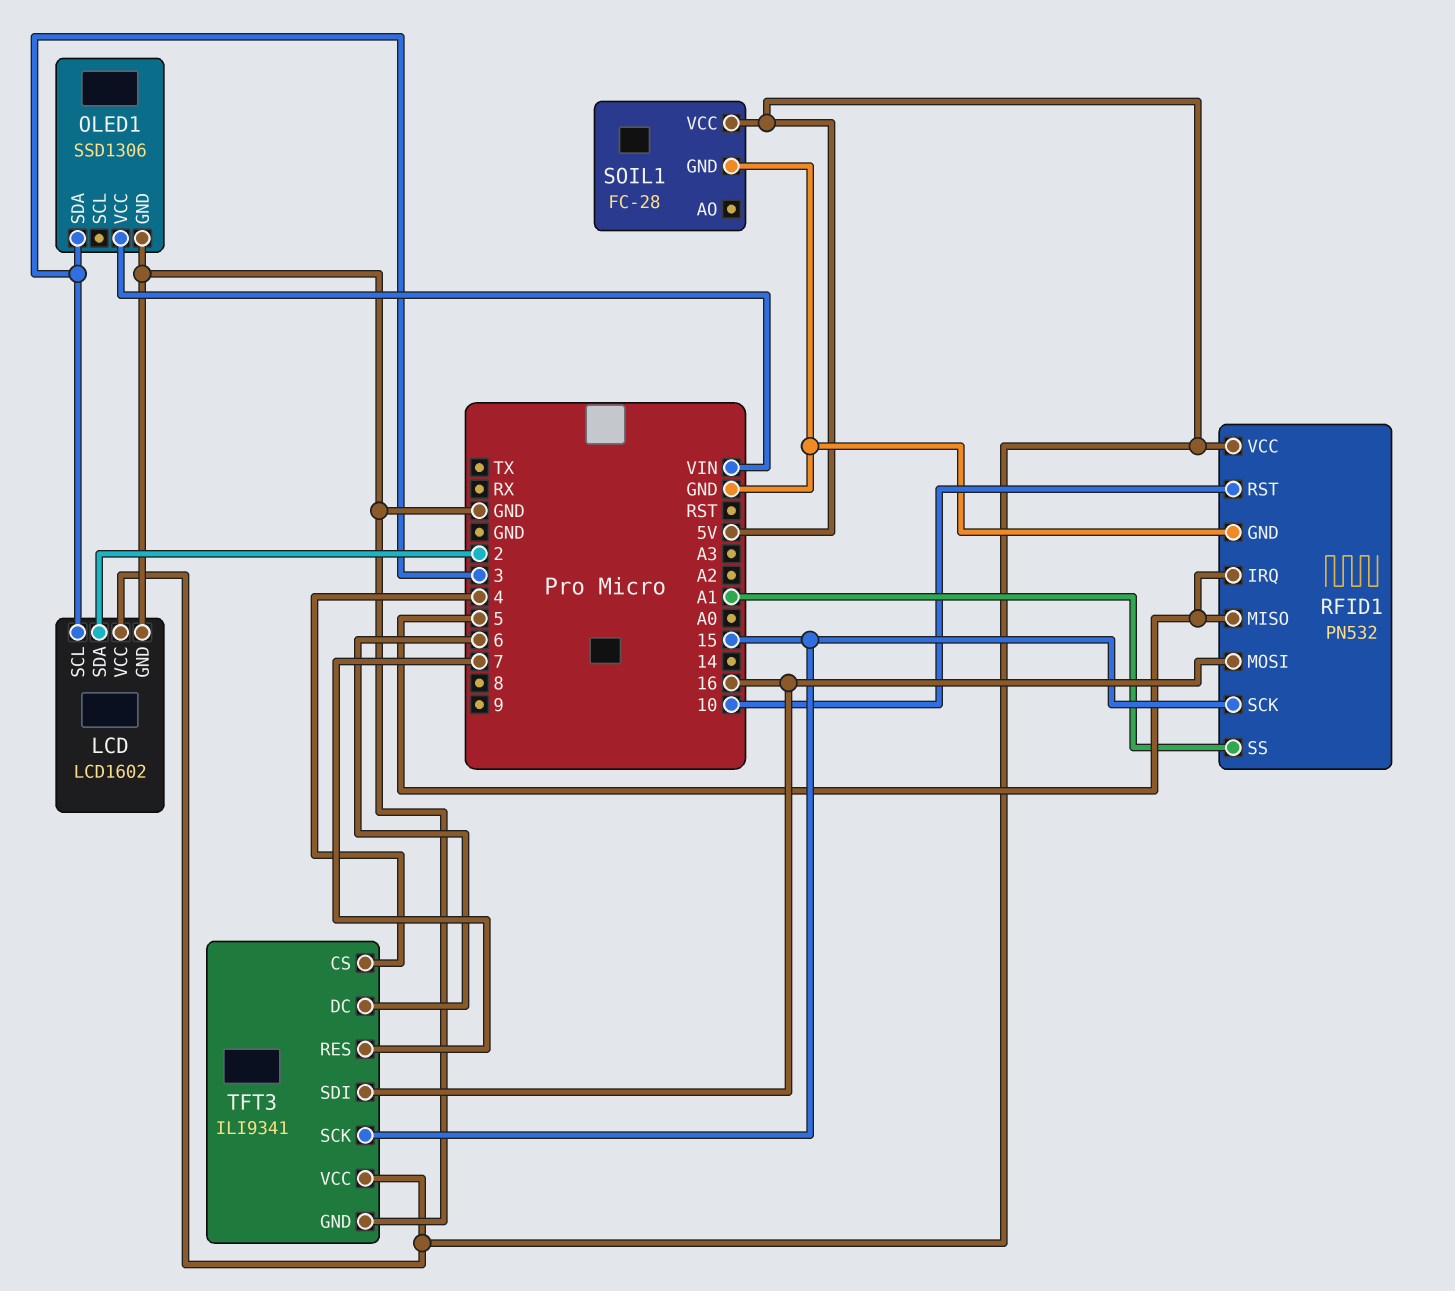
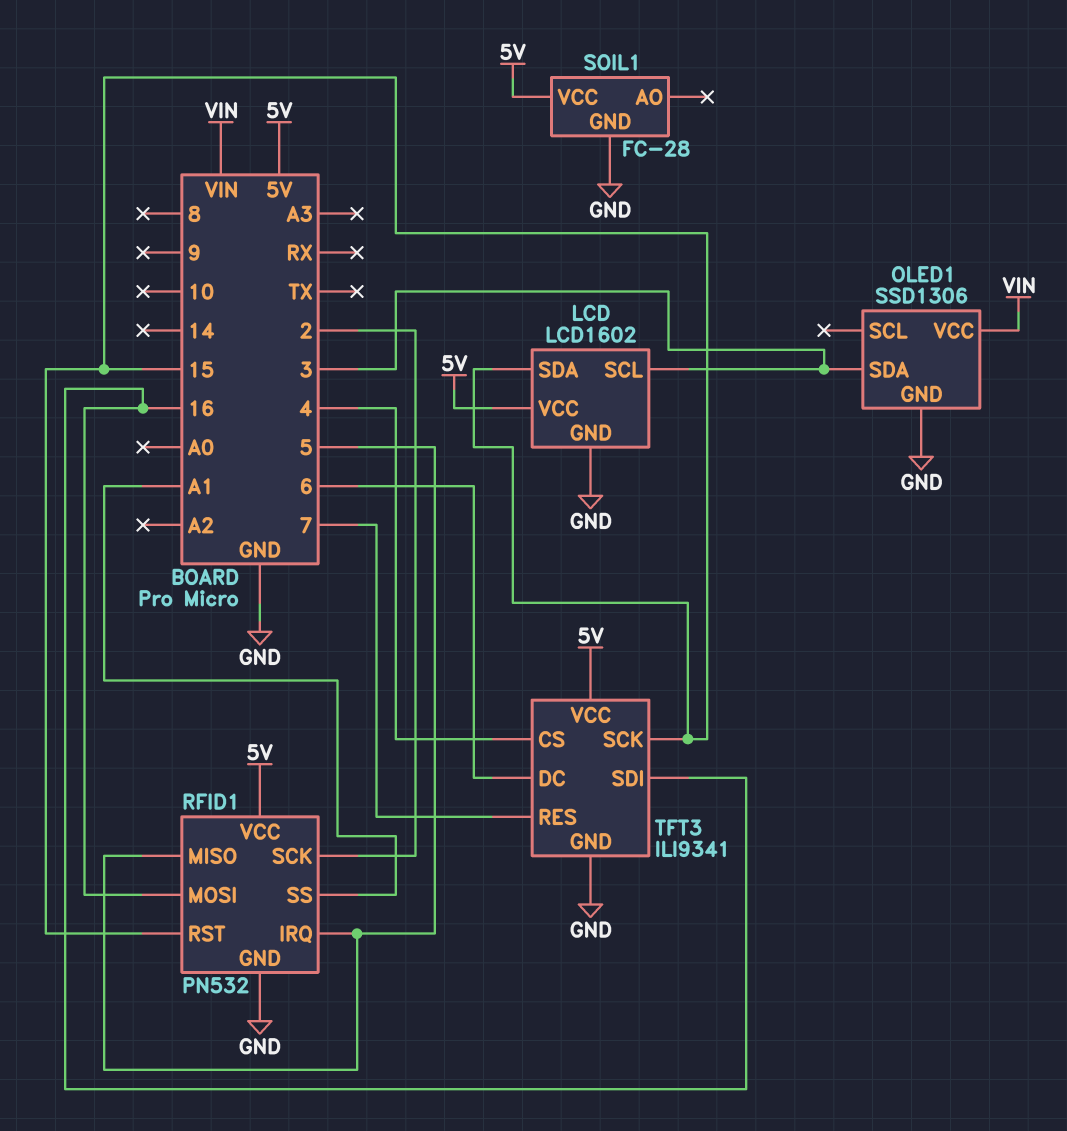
LCD pin SDA: 2 -> 15
RFID1 pin RST: 10 -> 15
RFID1 pin SCK: 15 -> 2

